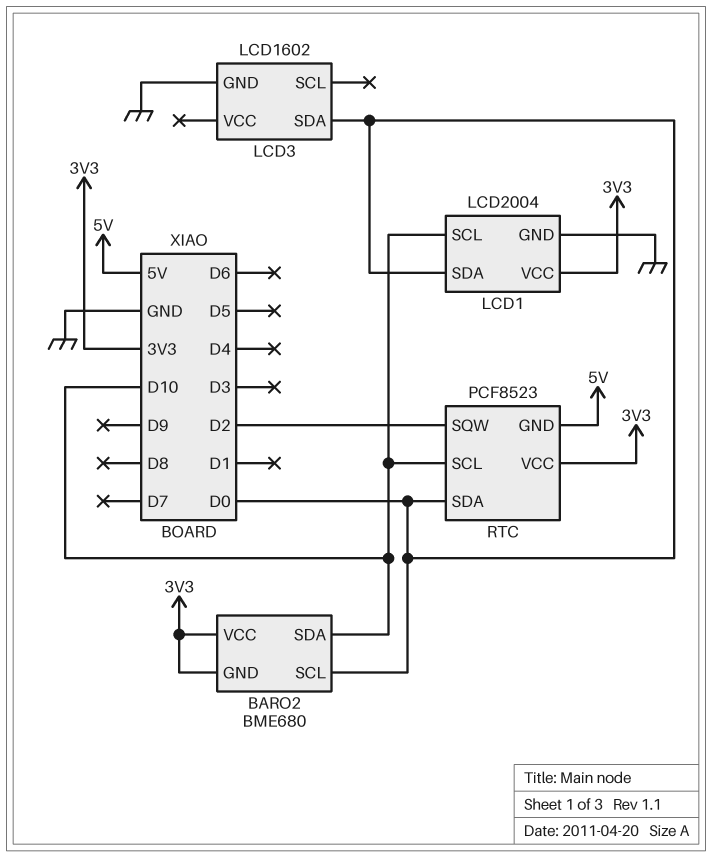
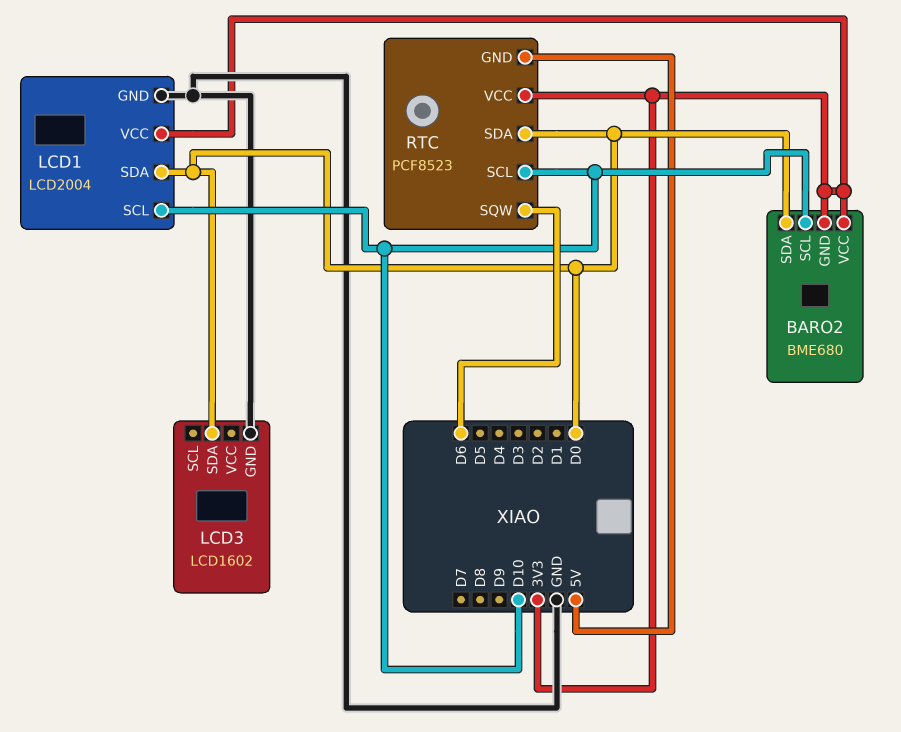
BARO2 pin SCL: D0 -> D10
BARO2 pin SDA: D10 -> D0
RTC pin SQW: D2 -> D6

